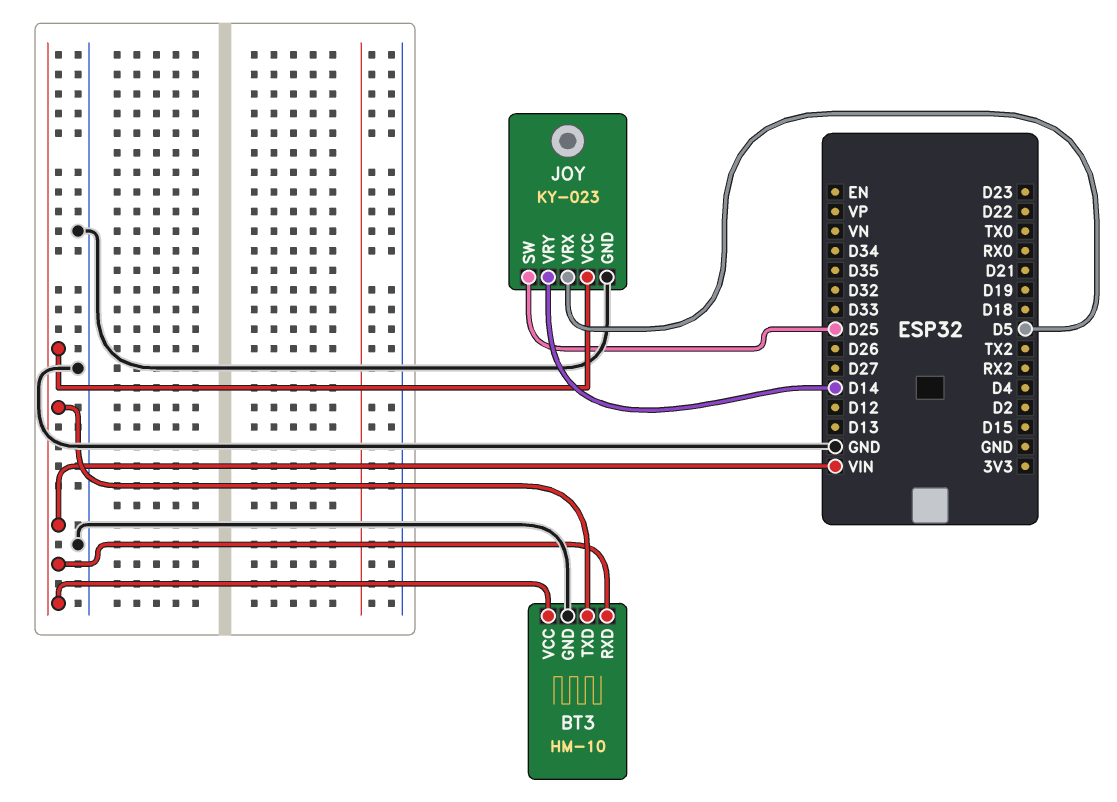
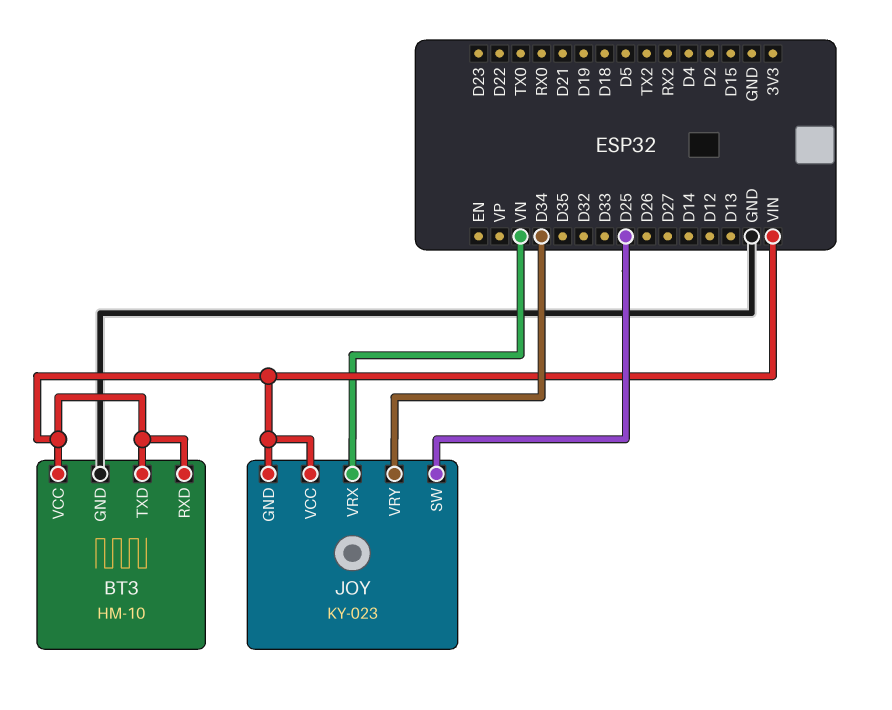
JOY pin GND: GND -> VIN
JOY pin VRX: D5 -> VN
JOY pin VRY: D14 -> D34

